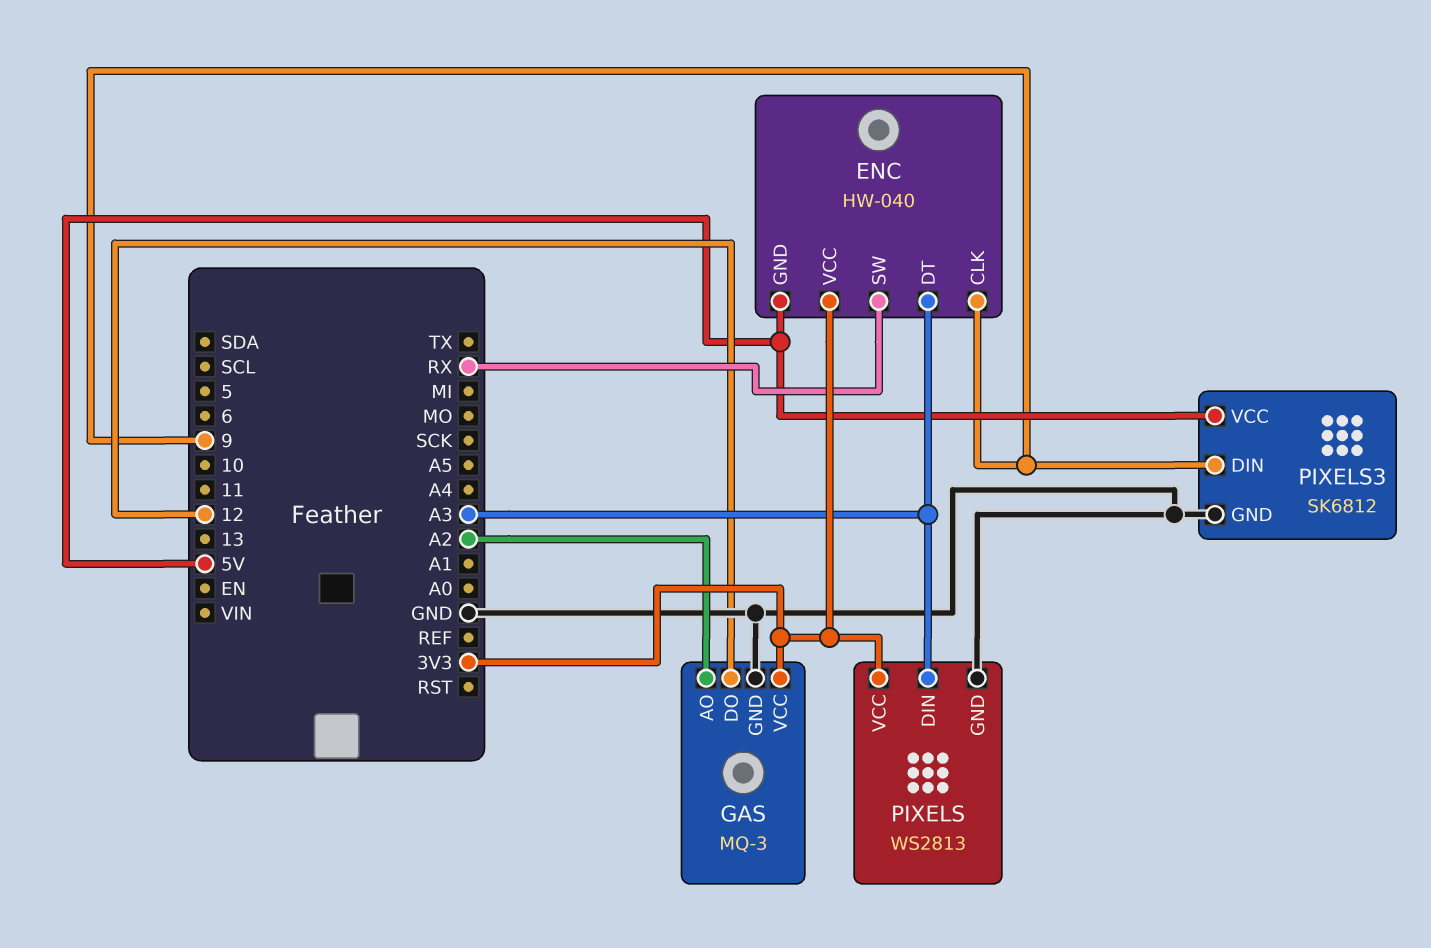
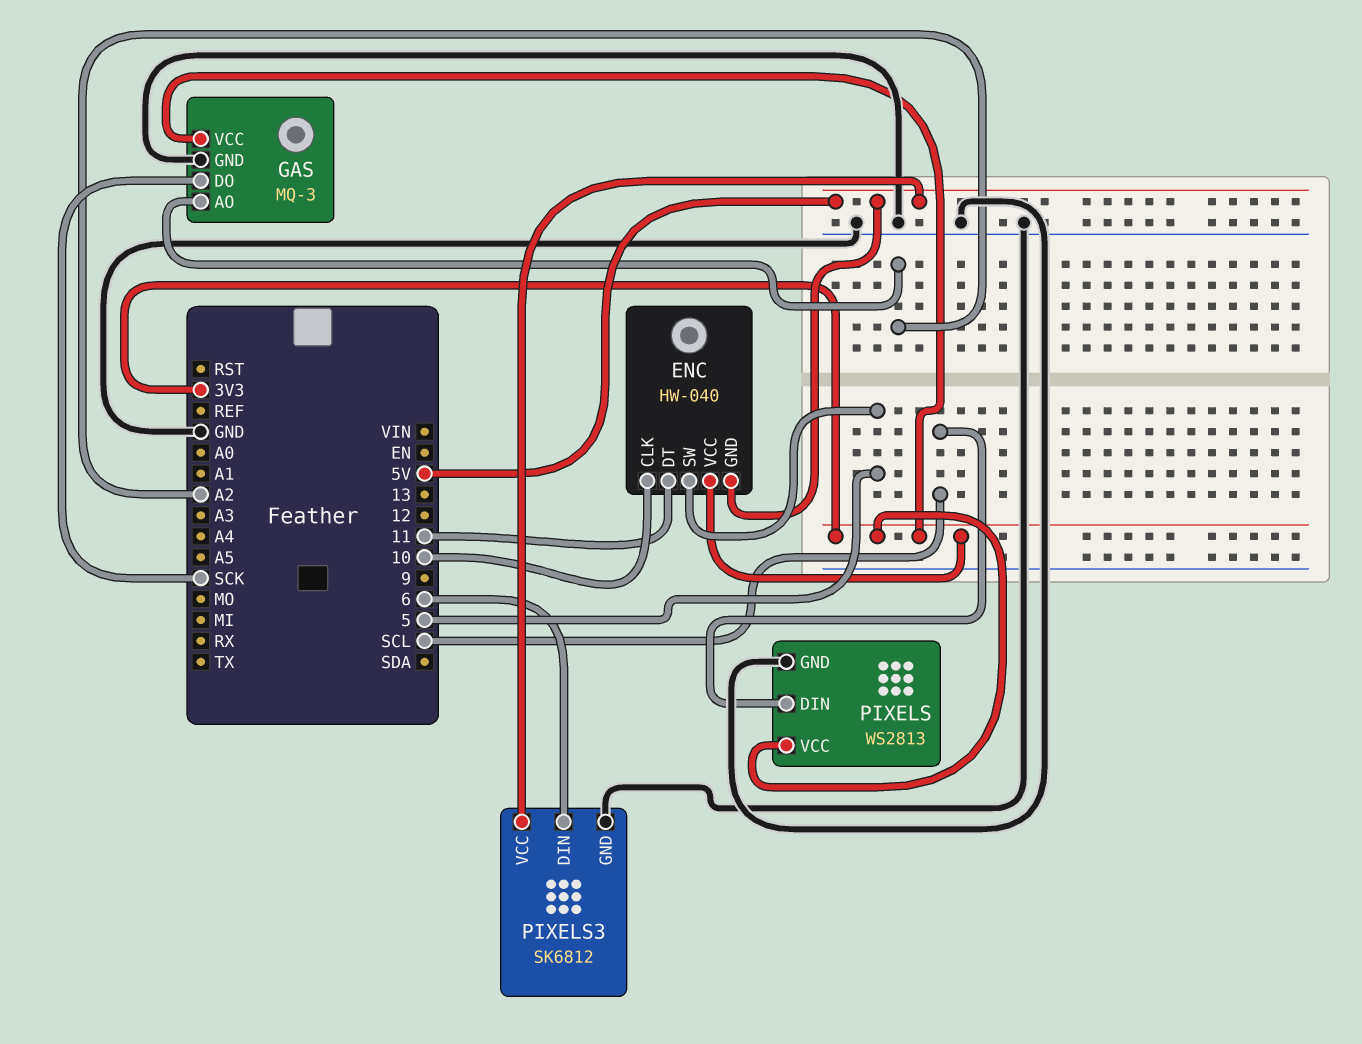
ENC pin CLK: 9 -> 10
ENC pin DT: A3 -> 11
ENC pin SW: RX -> 5
GAS pin DO: 12 -> SCK
PIXELS pin DIN: A3 -> SCL
PIXELS3 pin DIN: 9 -> 6

